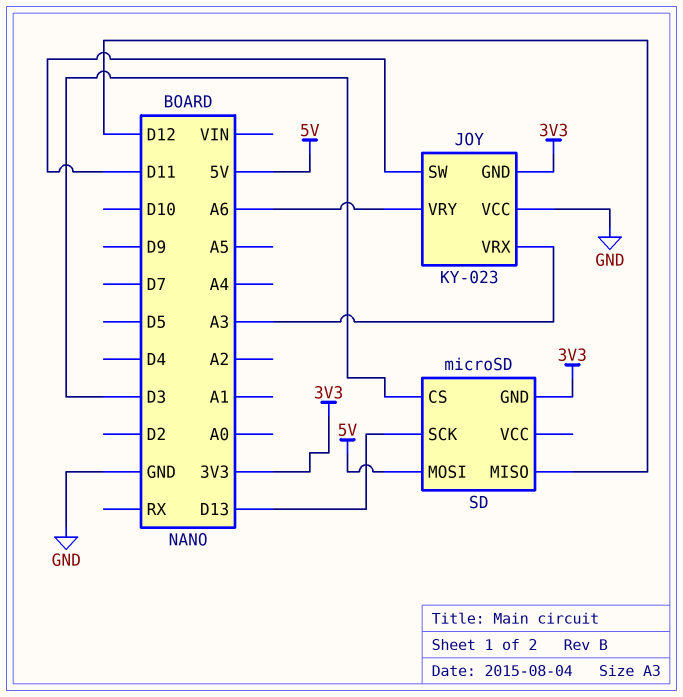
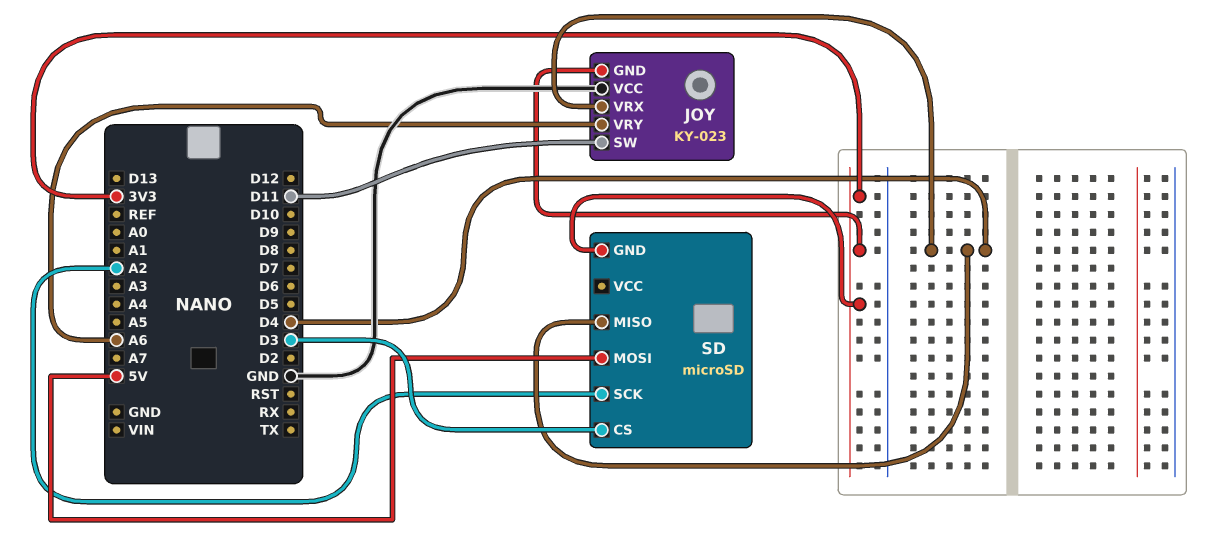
JOY pin VRX: A3 -> D4
SD pin MISO: D12 -> D4
SD pin SCK: D13 -> A2

